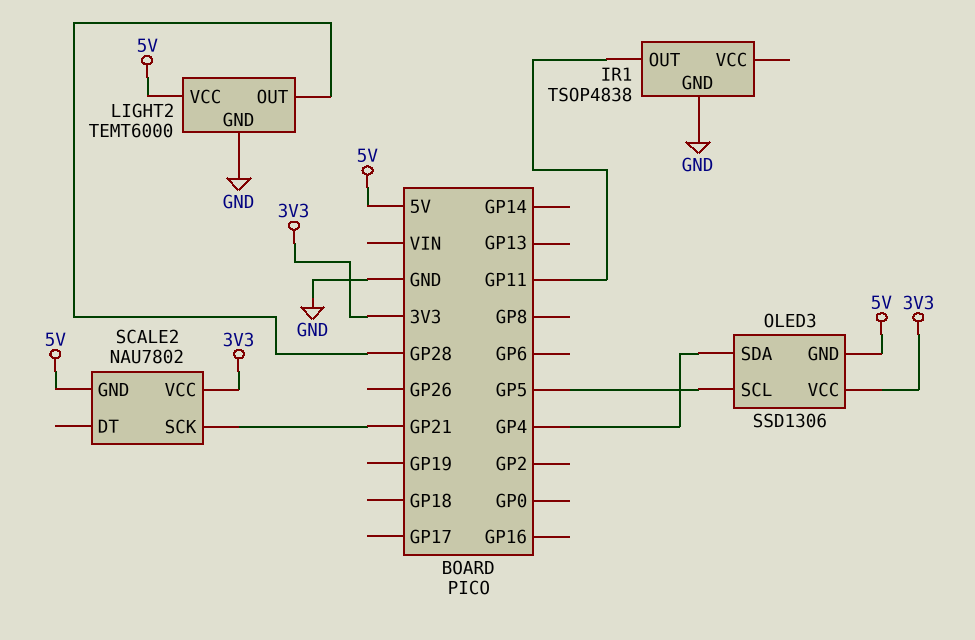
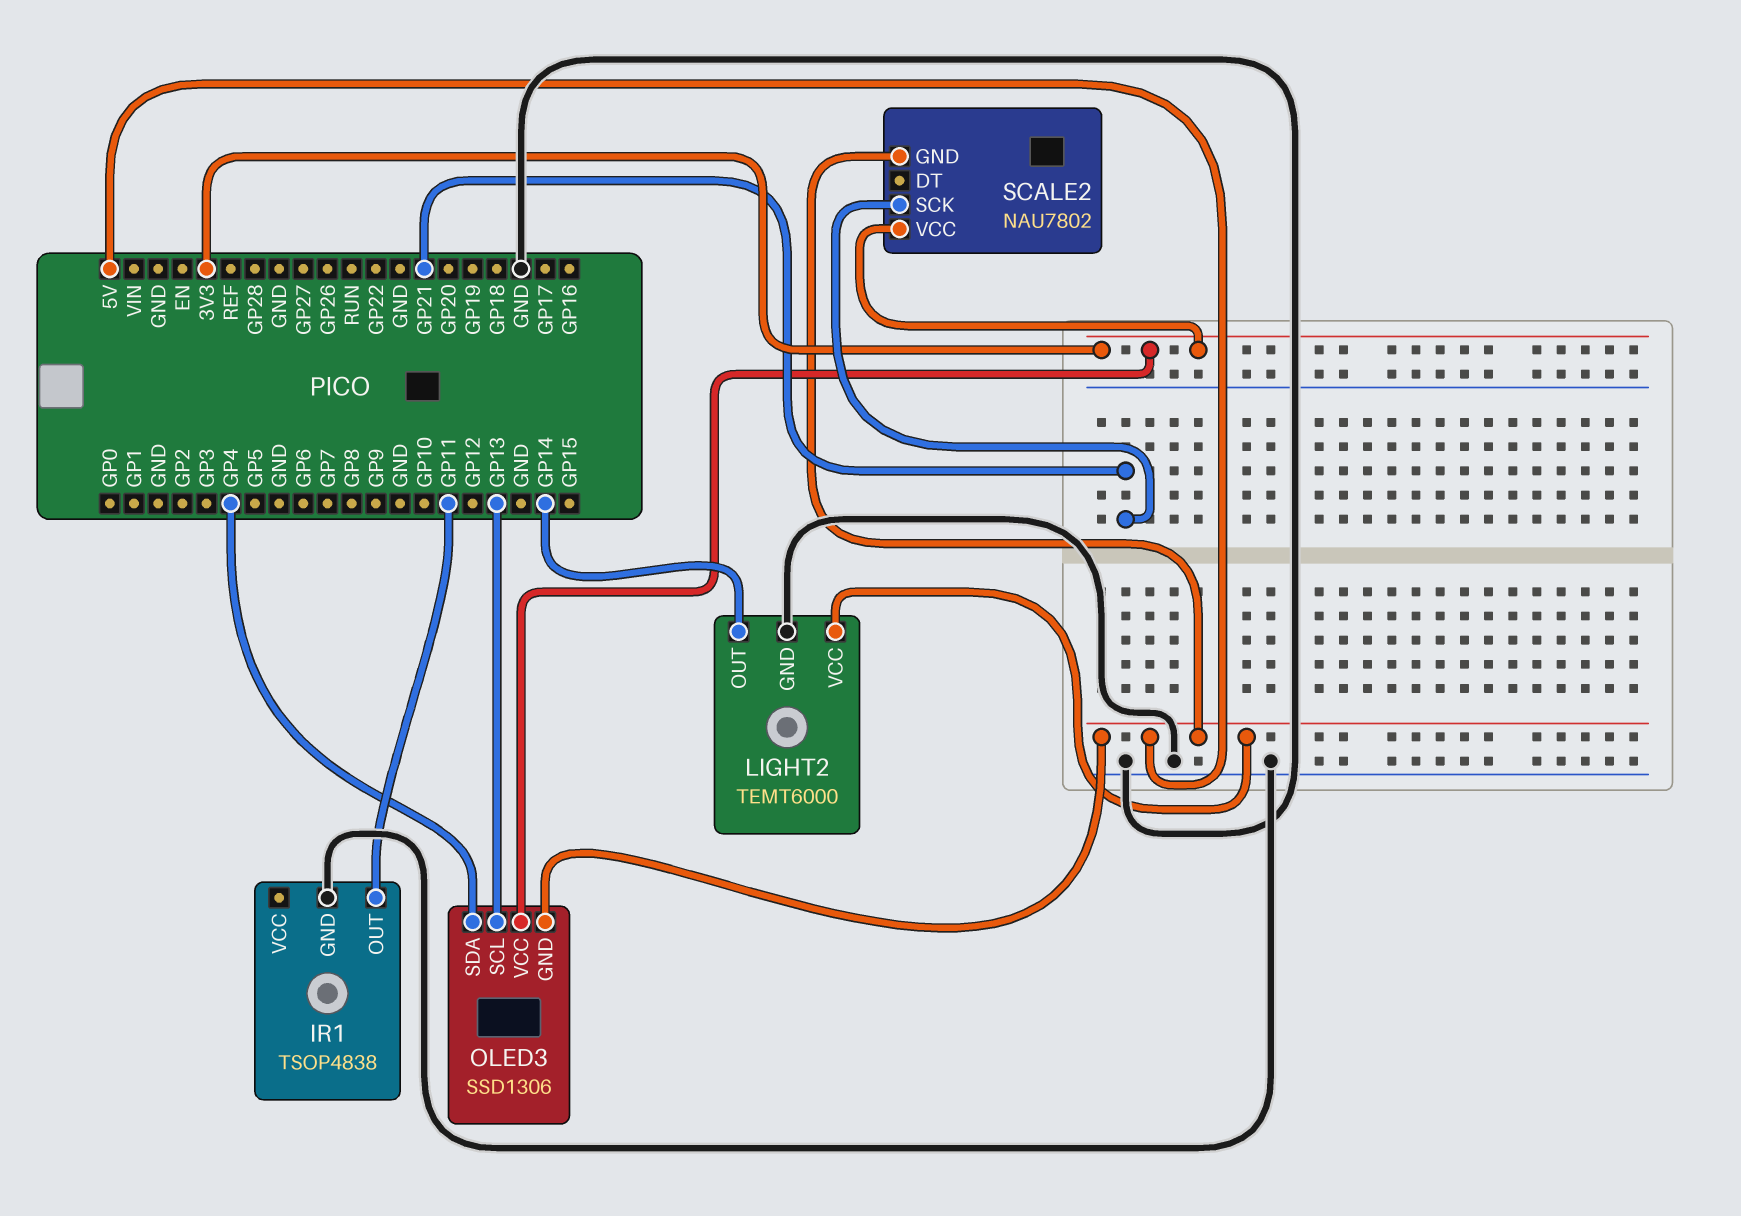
LIGHT2 pin OUT: GP28 -> GP14
OLED3 pin SCL: GP5 -> GP13

